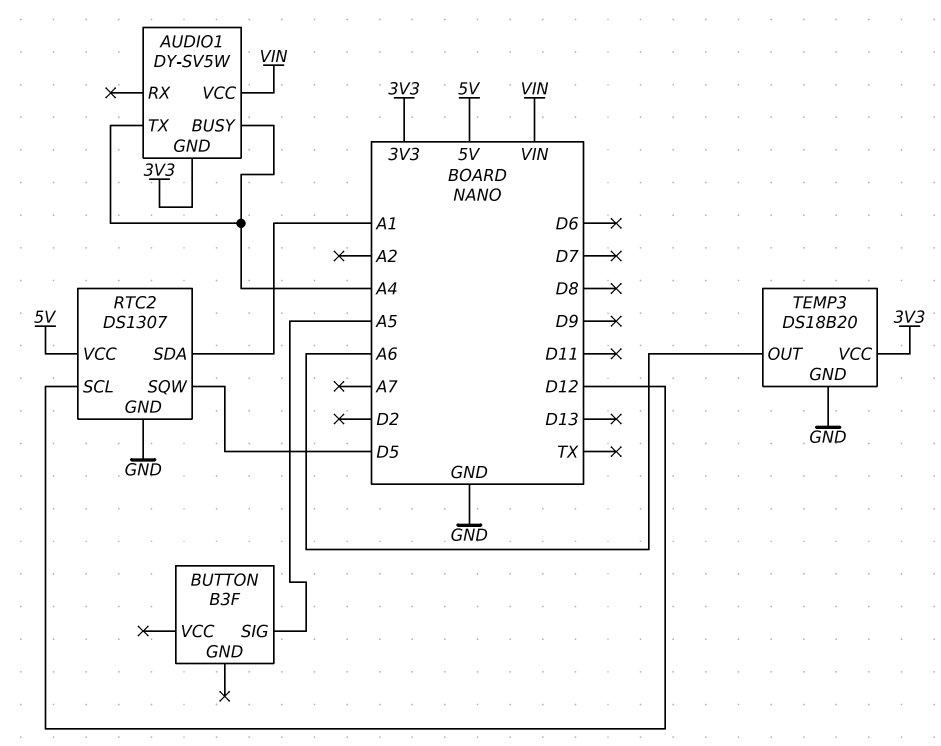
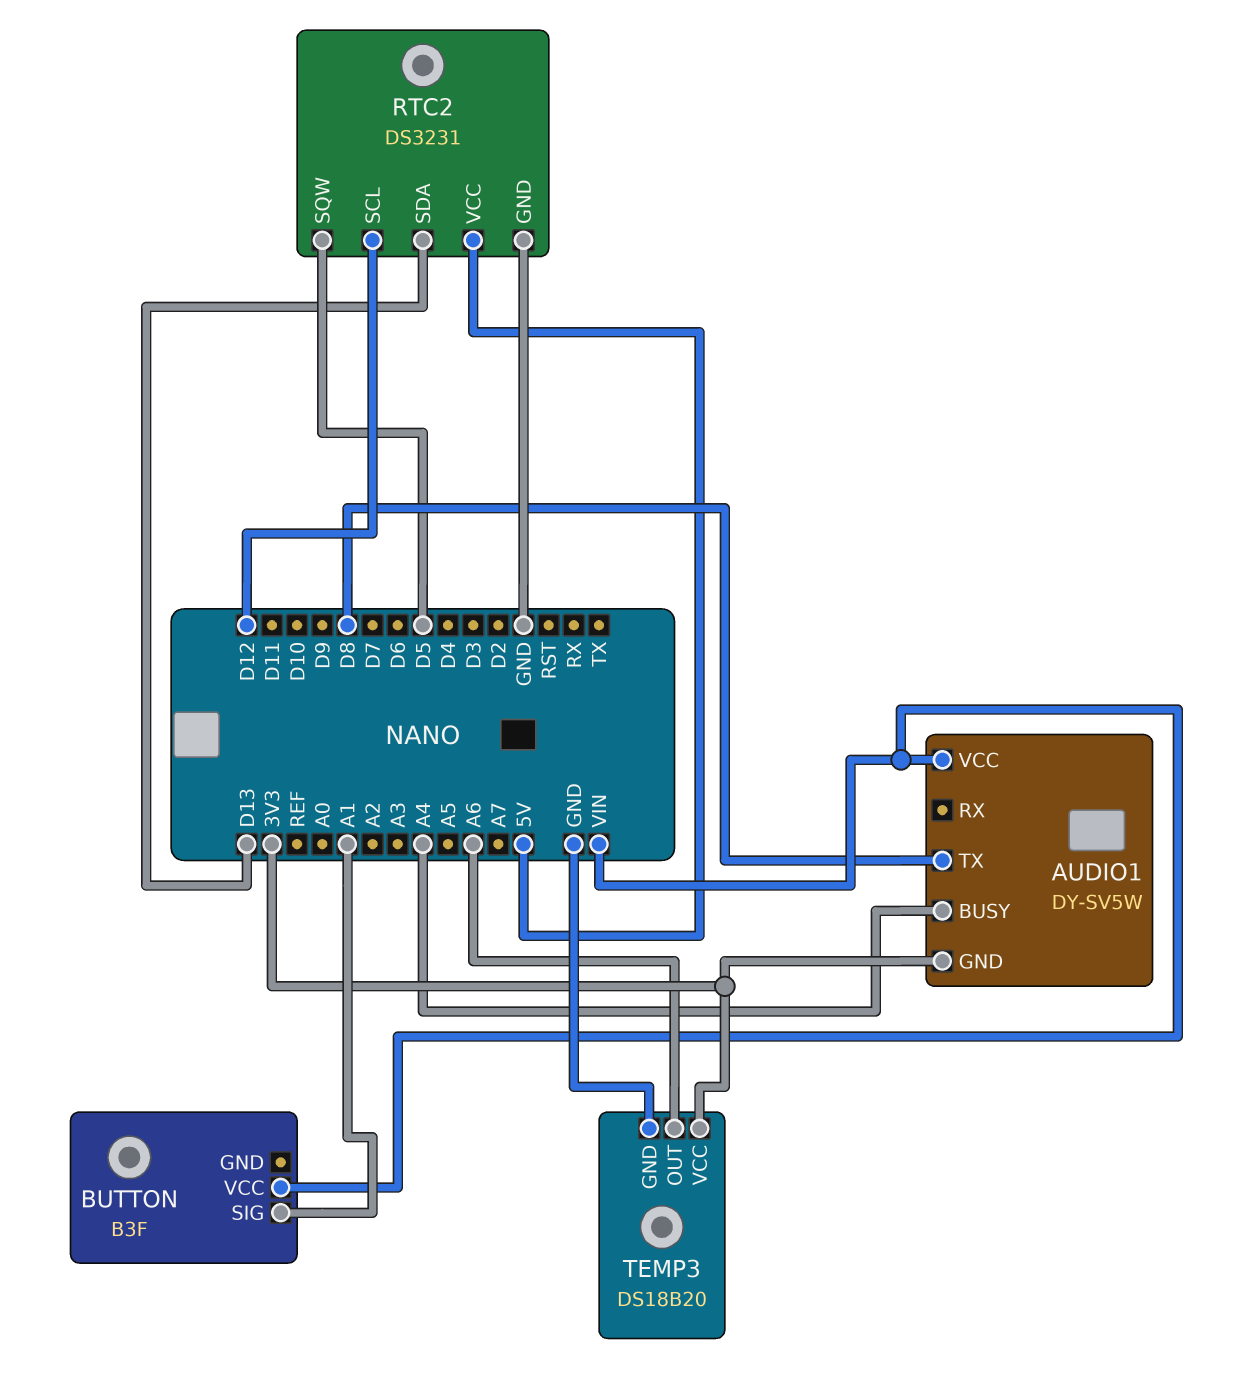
AUDIO1 pin TX: A4 -> D8
BUTTON pin SIG: A5 -> A1
BUTTON pin VCC: none -> VIN
RTC2: DS1307 -> DS3231
RTC2 pin SDA: A1 -> D13

